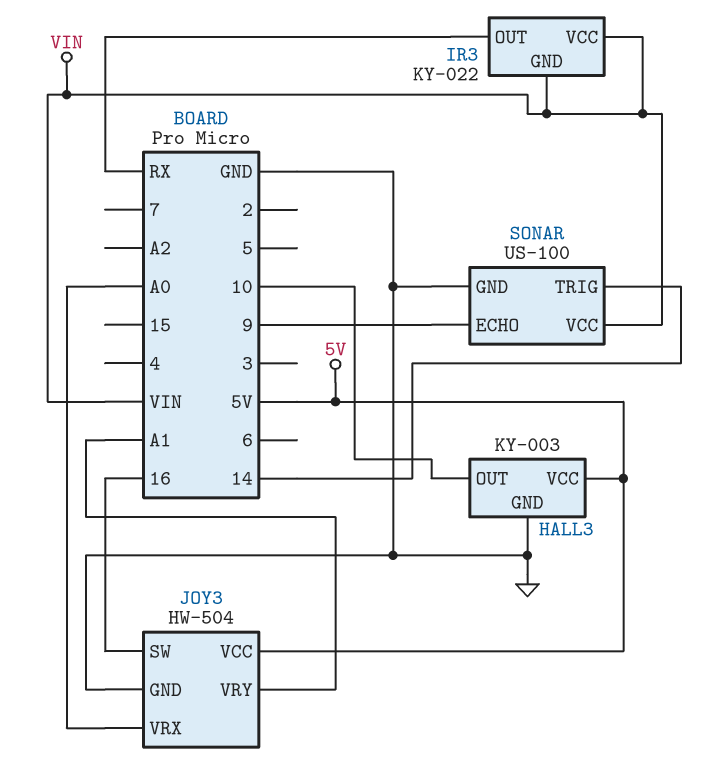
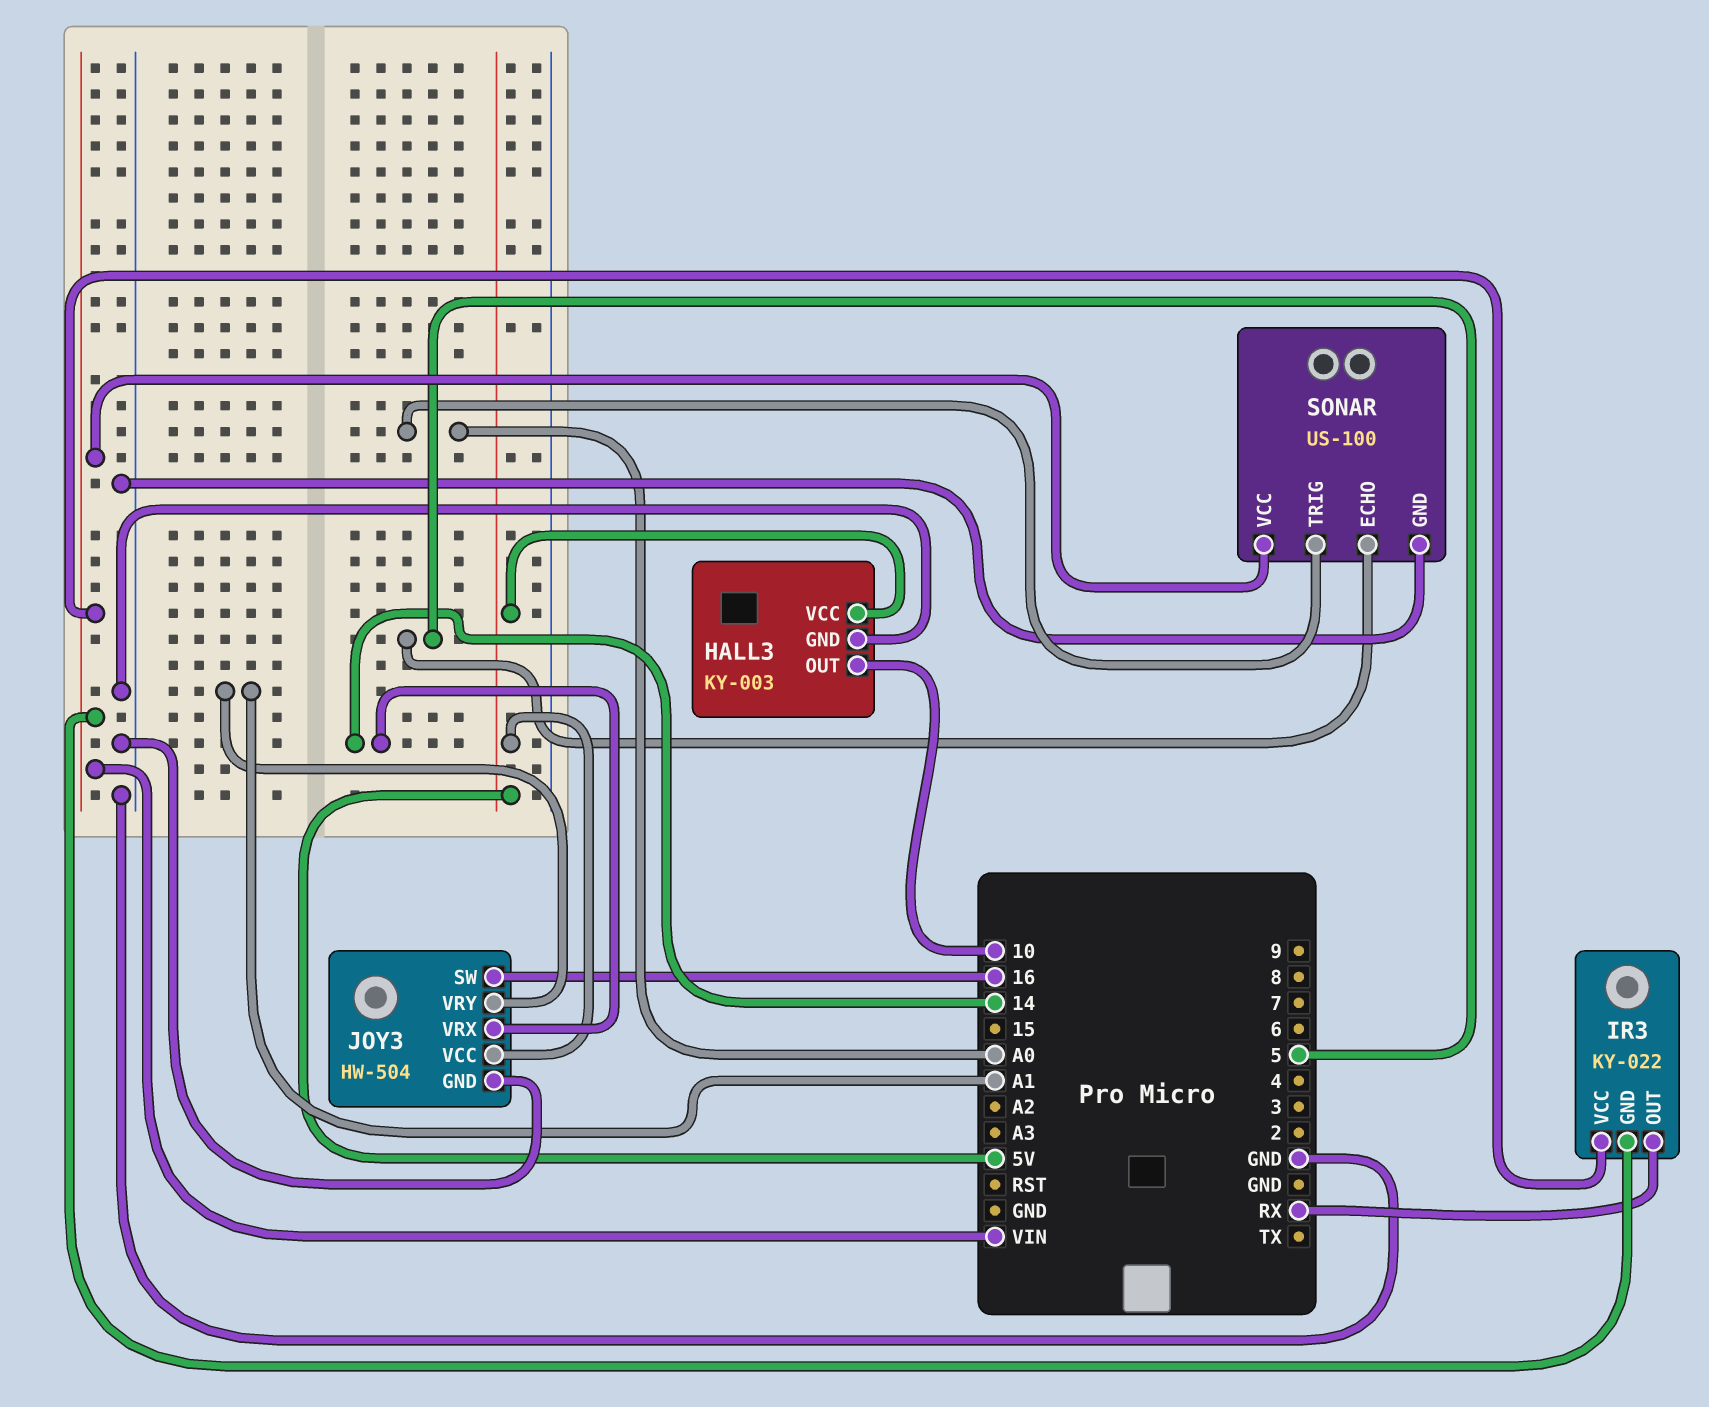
JOY3 pin VRX: A0 -> 14
SONAR pin ECHO: 9 -> 5
SONAR pin TRIG: 14 -> A0

